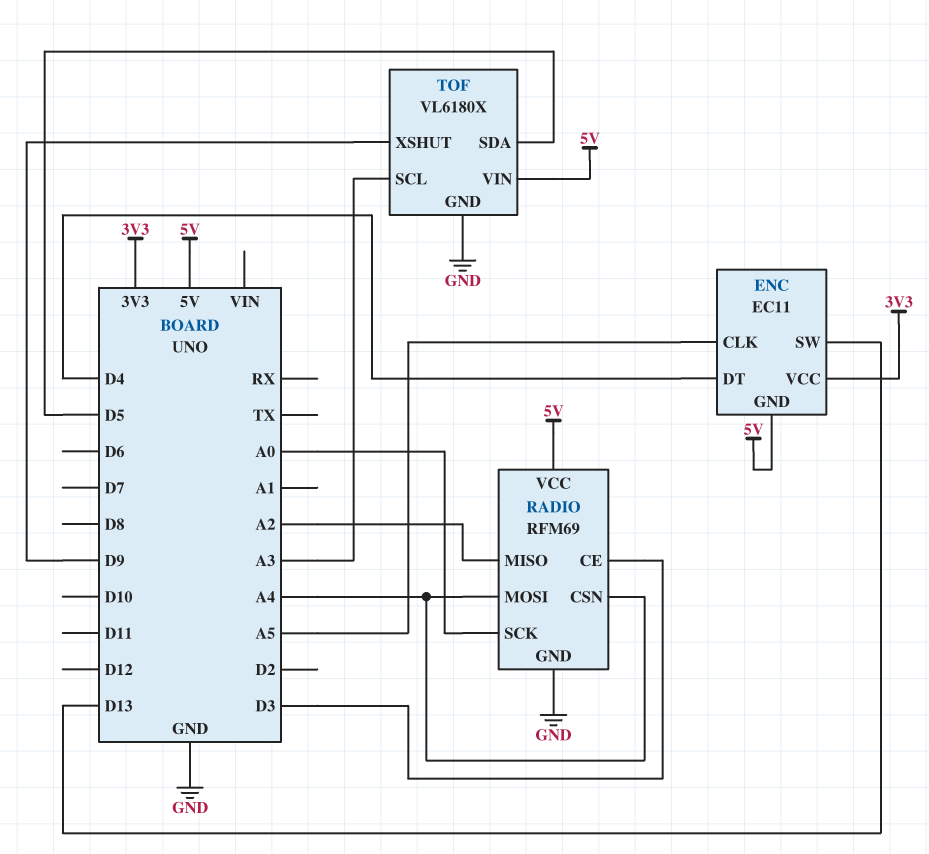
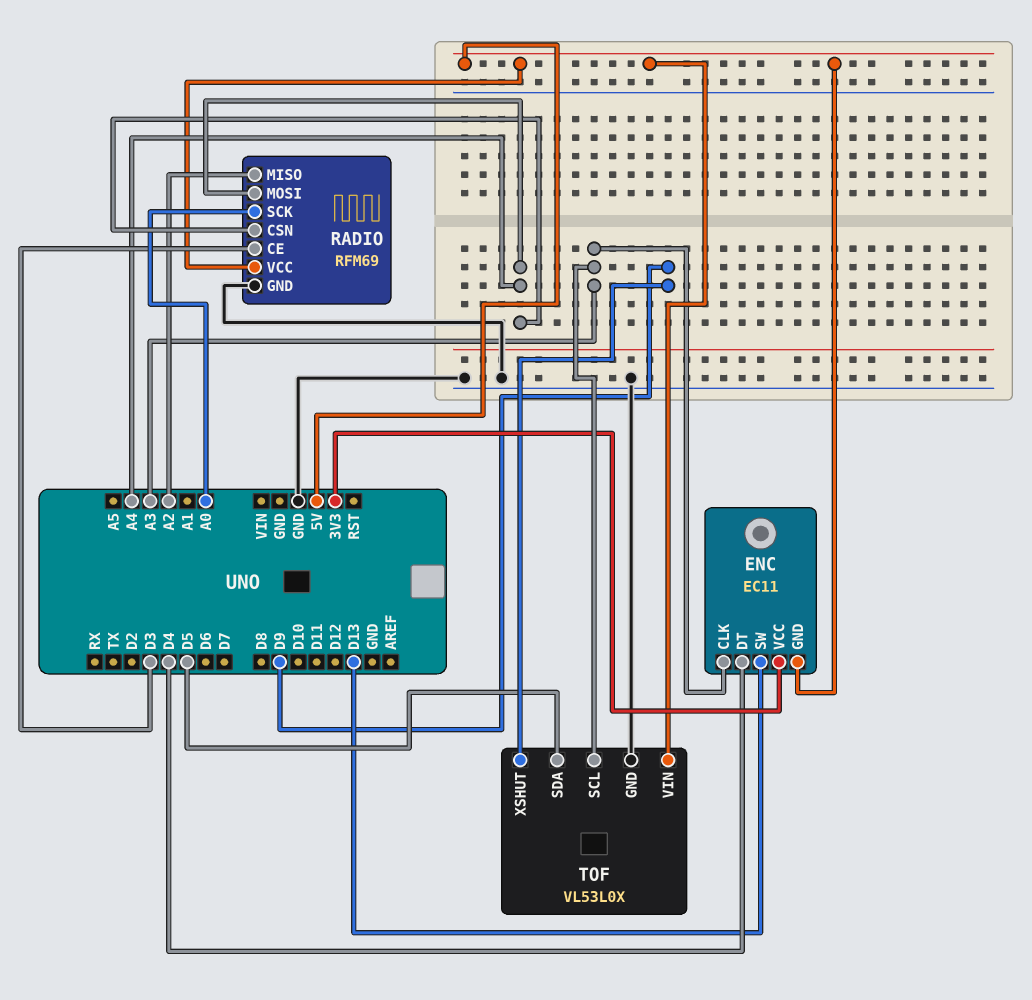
ENC pin CLK: A5 -> A3
TOF: VL6180X -> VL53L0X

